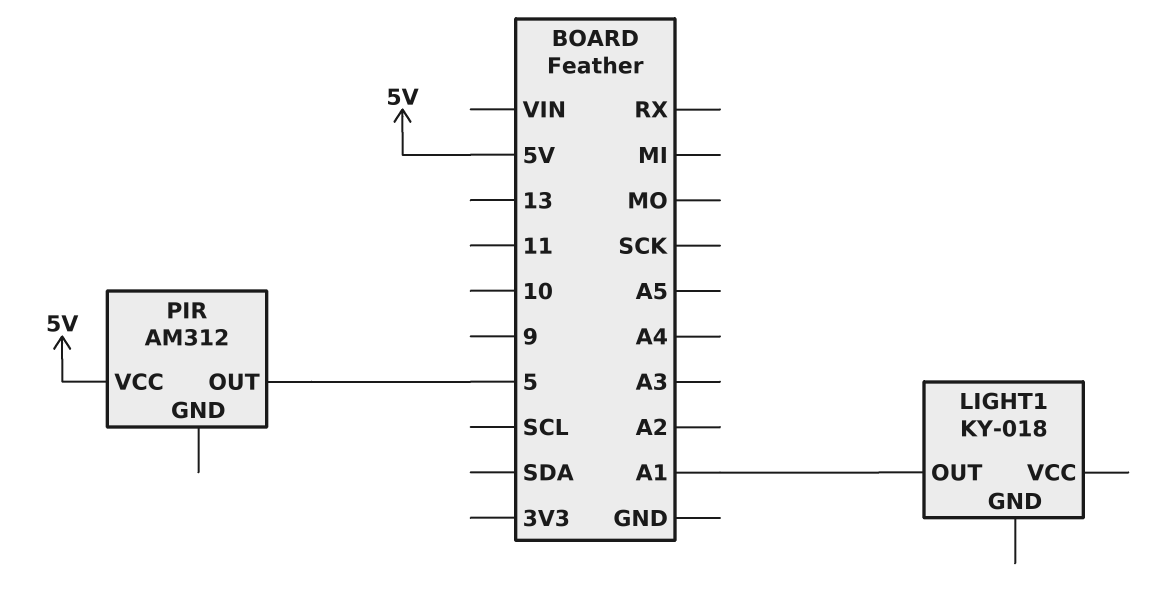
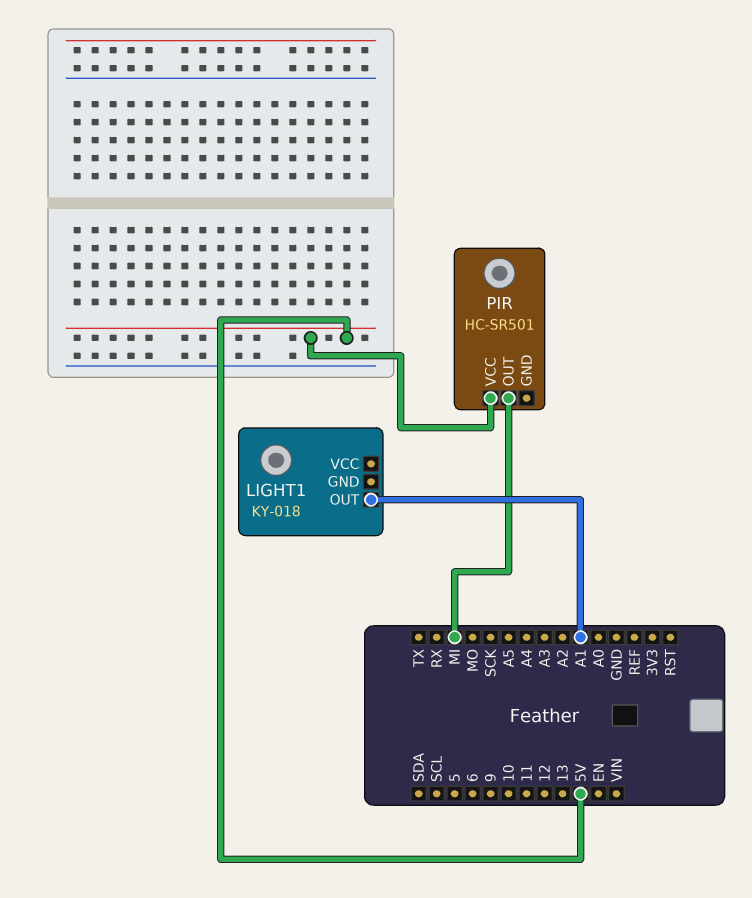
PIR: AM312 -> HC-SR501
PIR pin OUT: 5 -> MI

